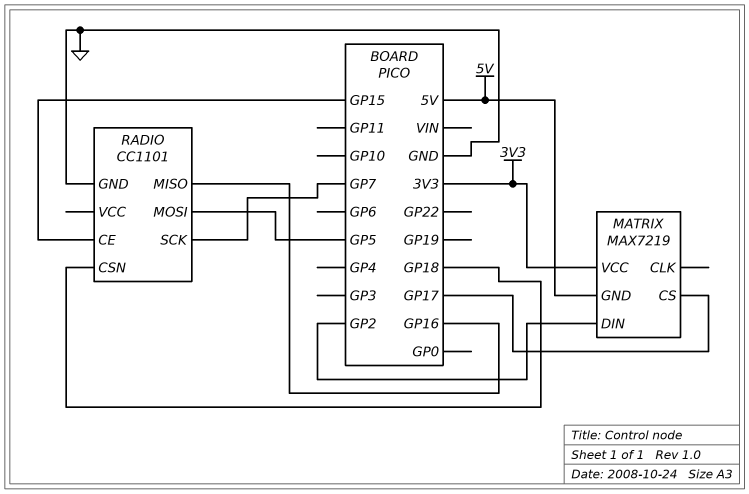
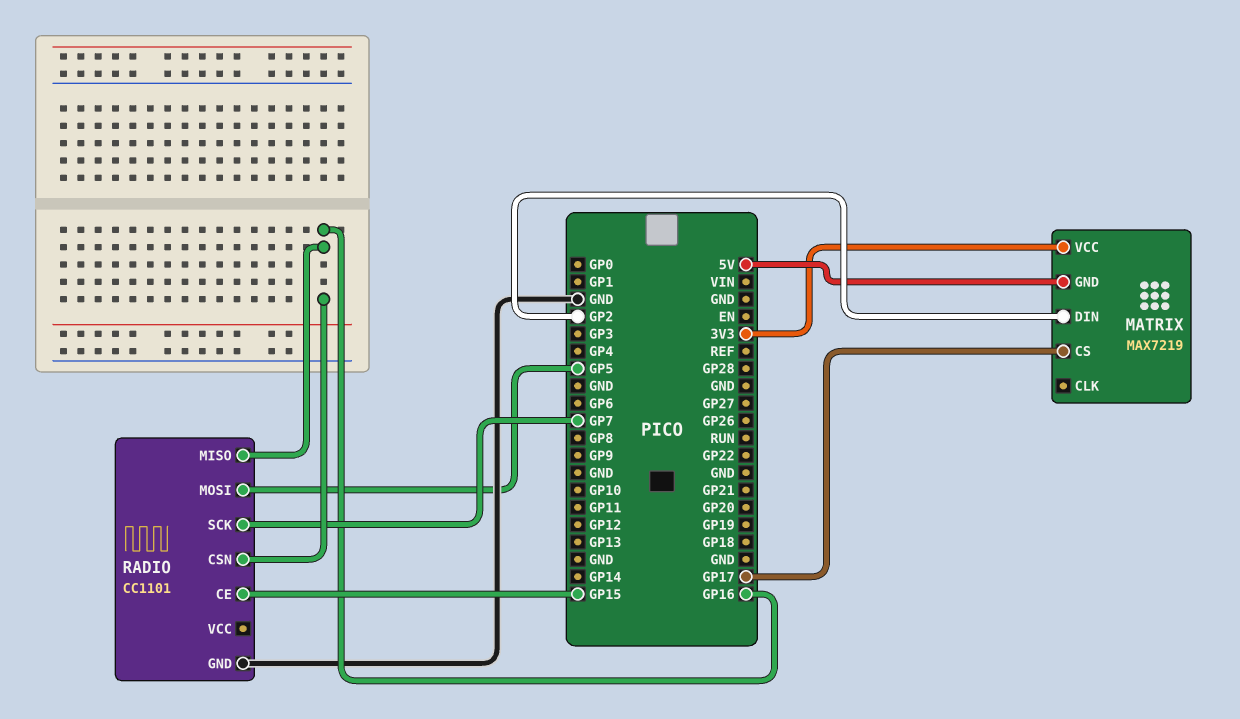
RADIO pin CSN: GP18 -> GP16

